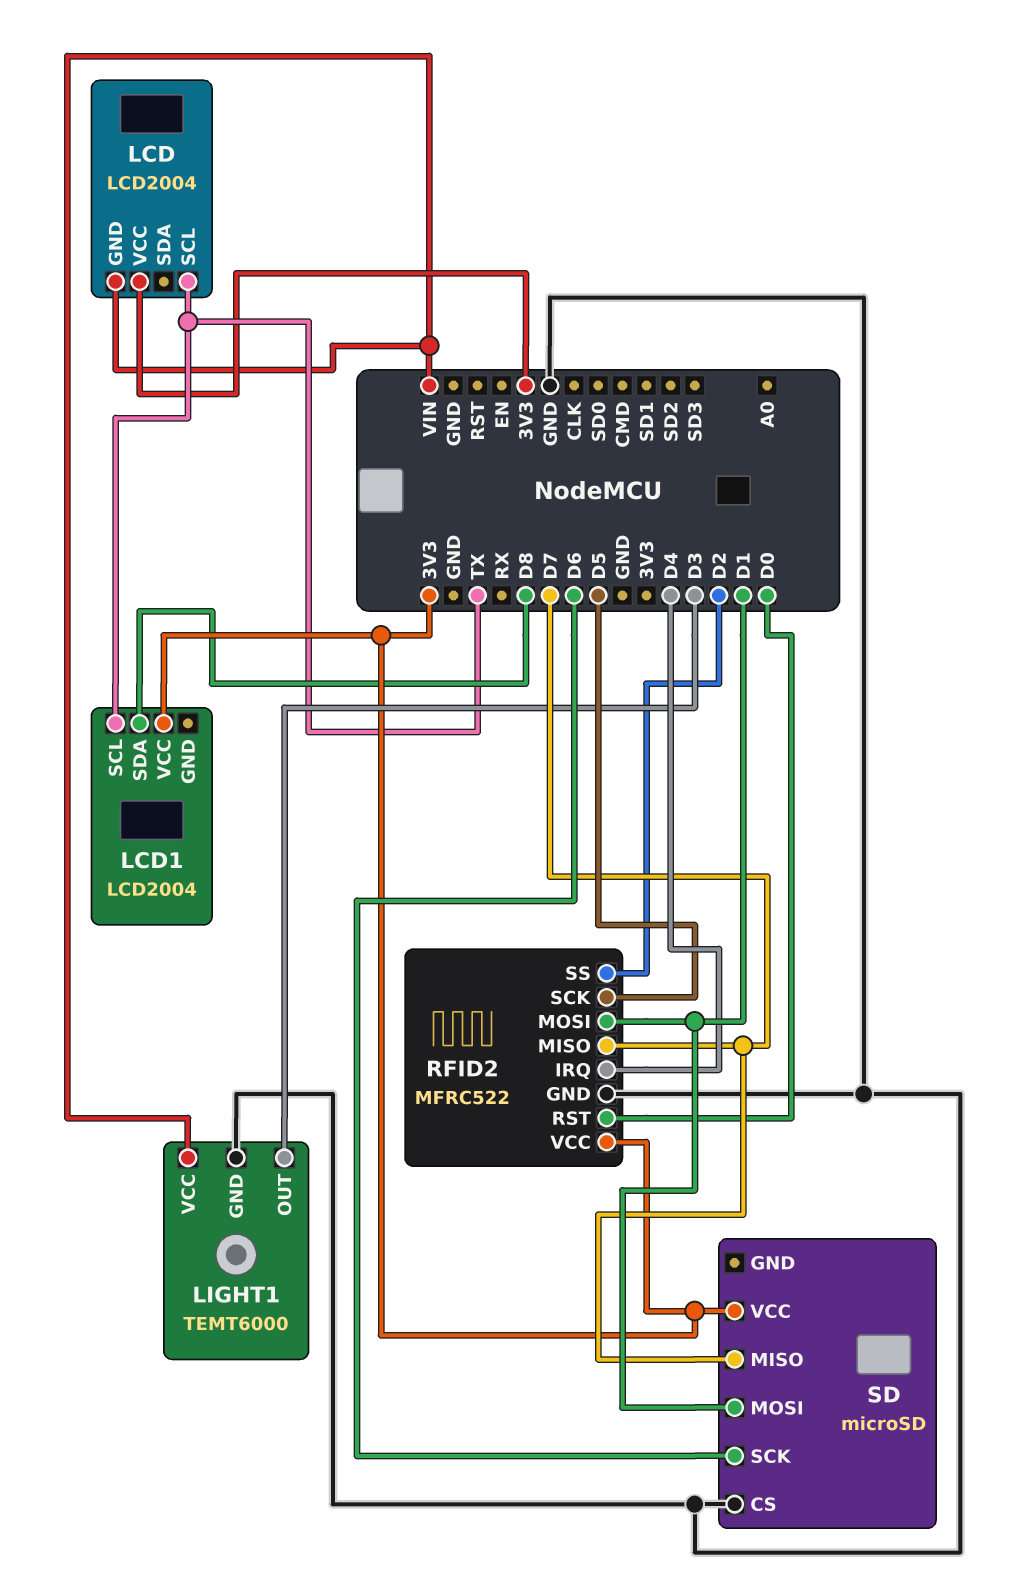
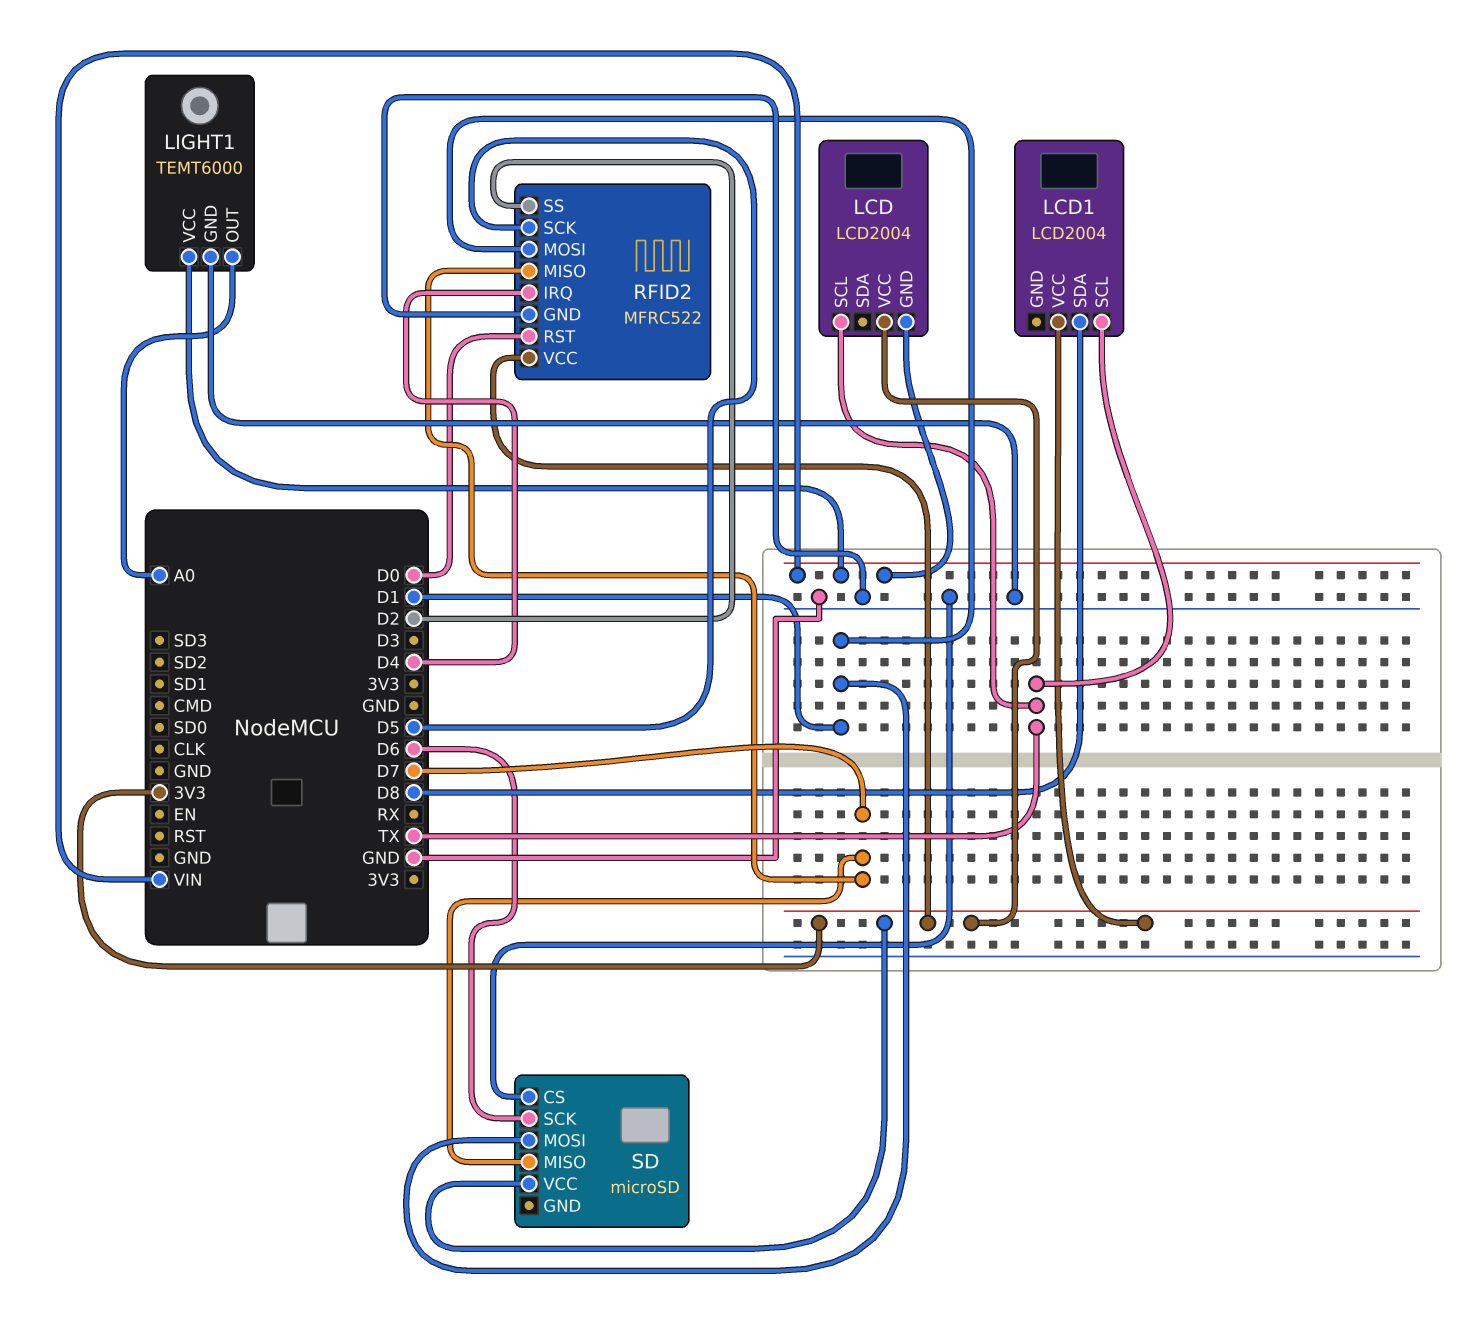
LIGHT1 pin OUT: D3 -> A0

